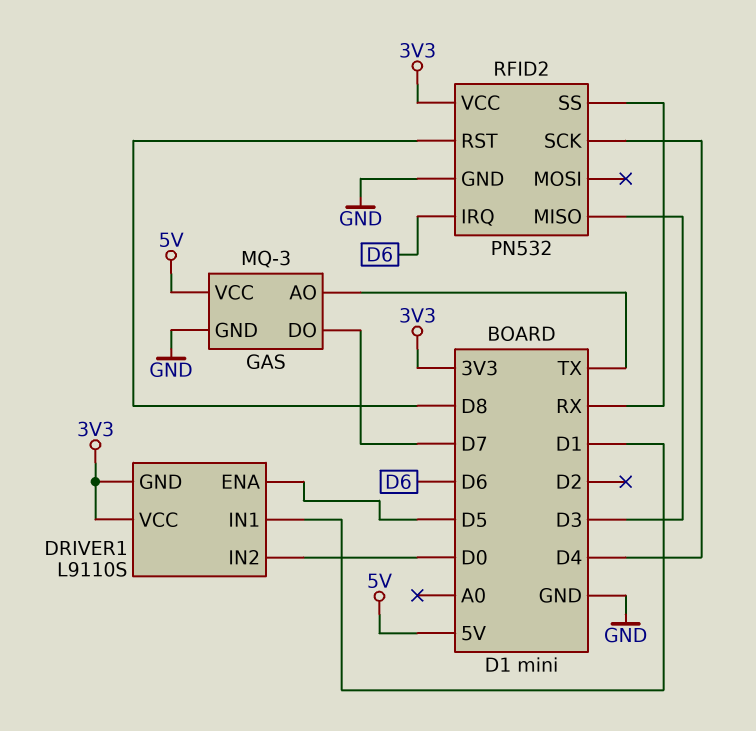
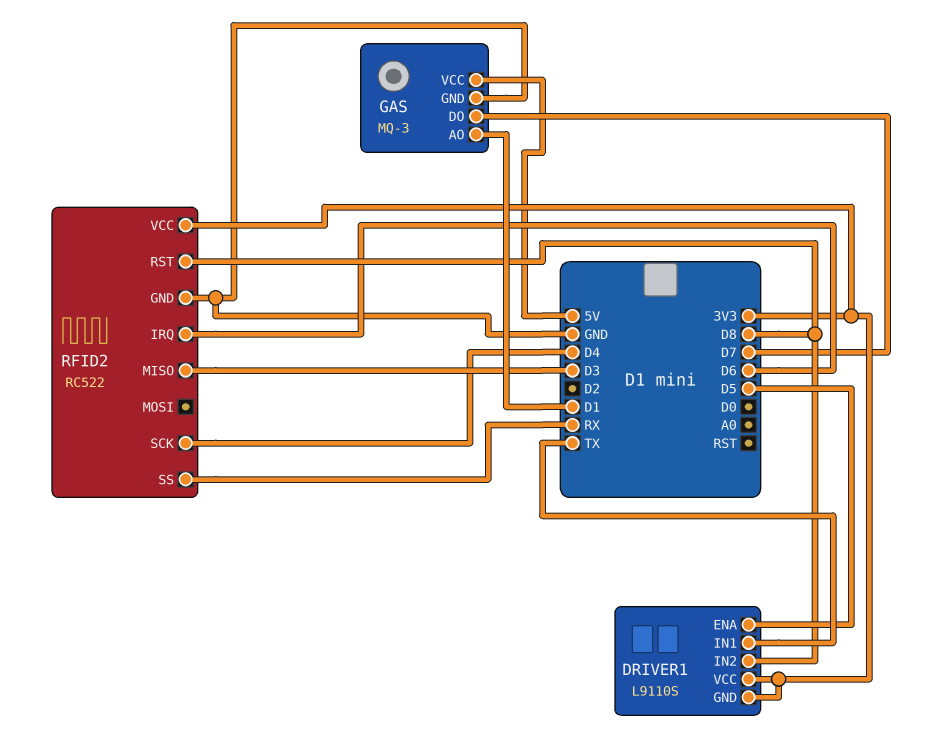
DRIVER1 pin IN1: D1 -> TX
DRIVER1 pin IN2: D0 -> D8
GAS pin AO: TX -> D1
RFID2: PN532 -> RC522

